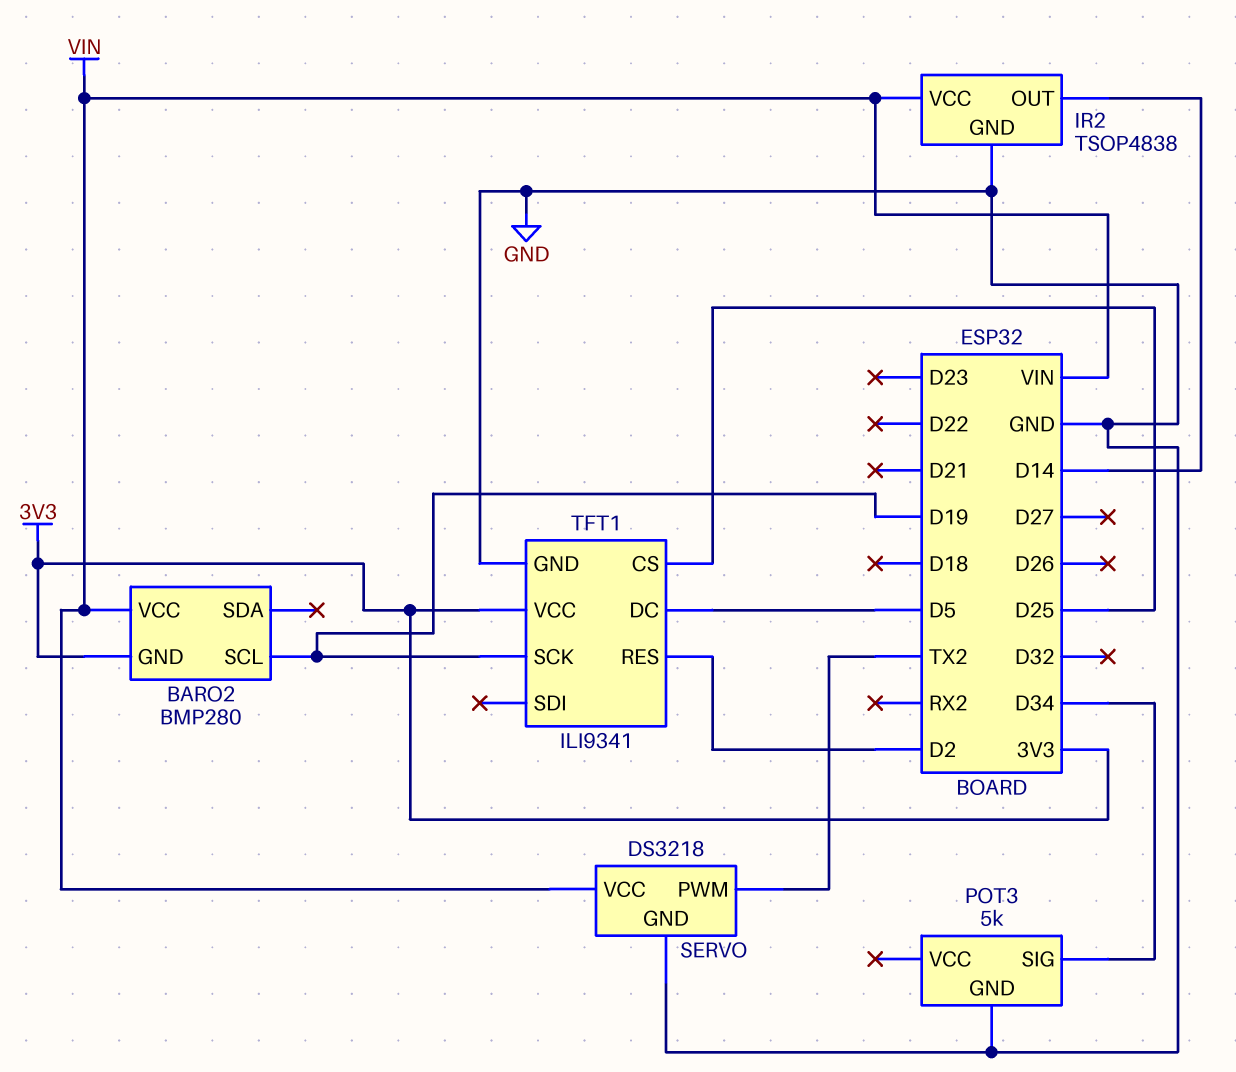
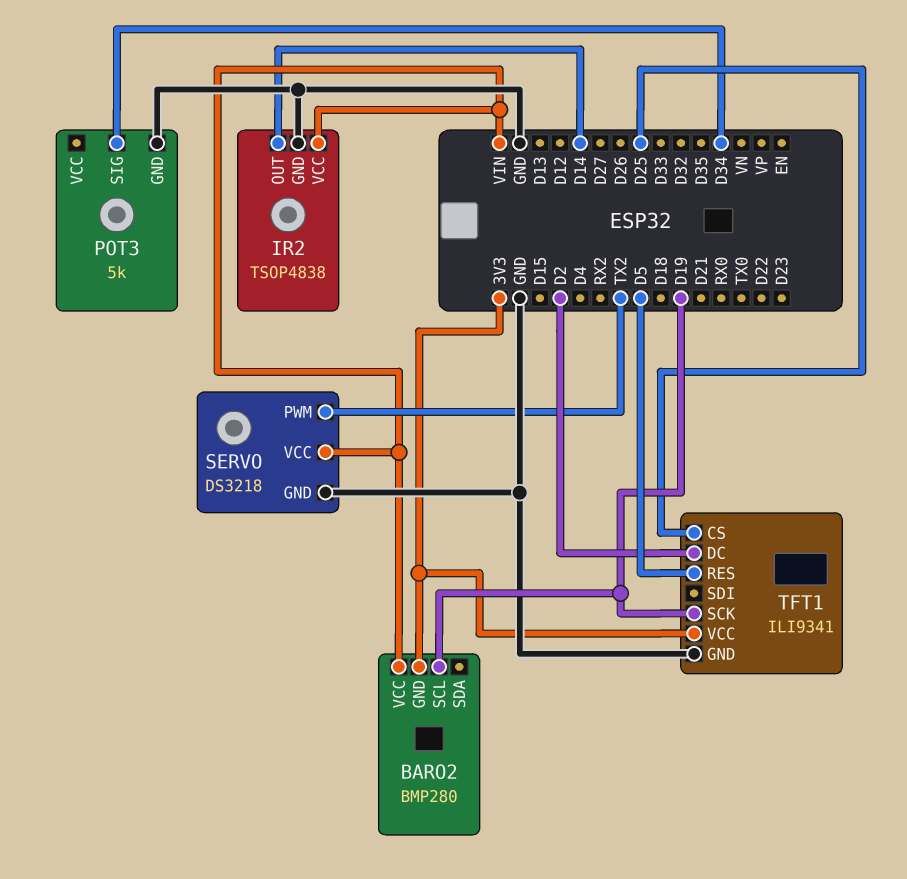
TFT1 pin DC: D5 -> D2
TFT1 pin RES: D2 -> D5

